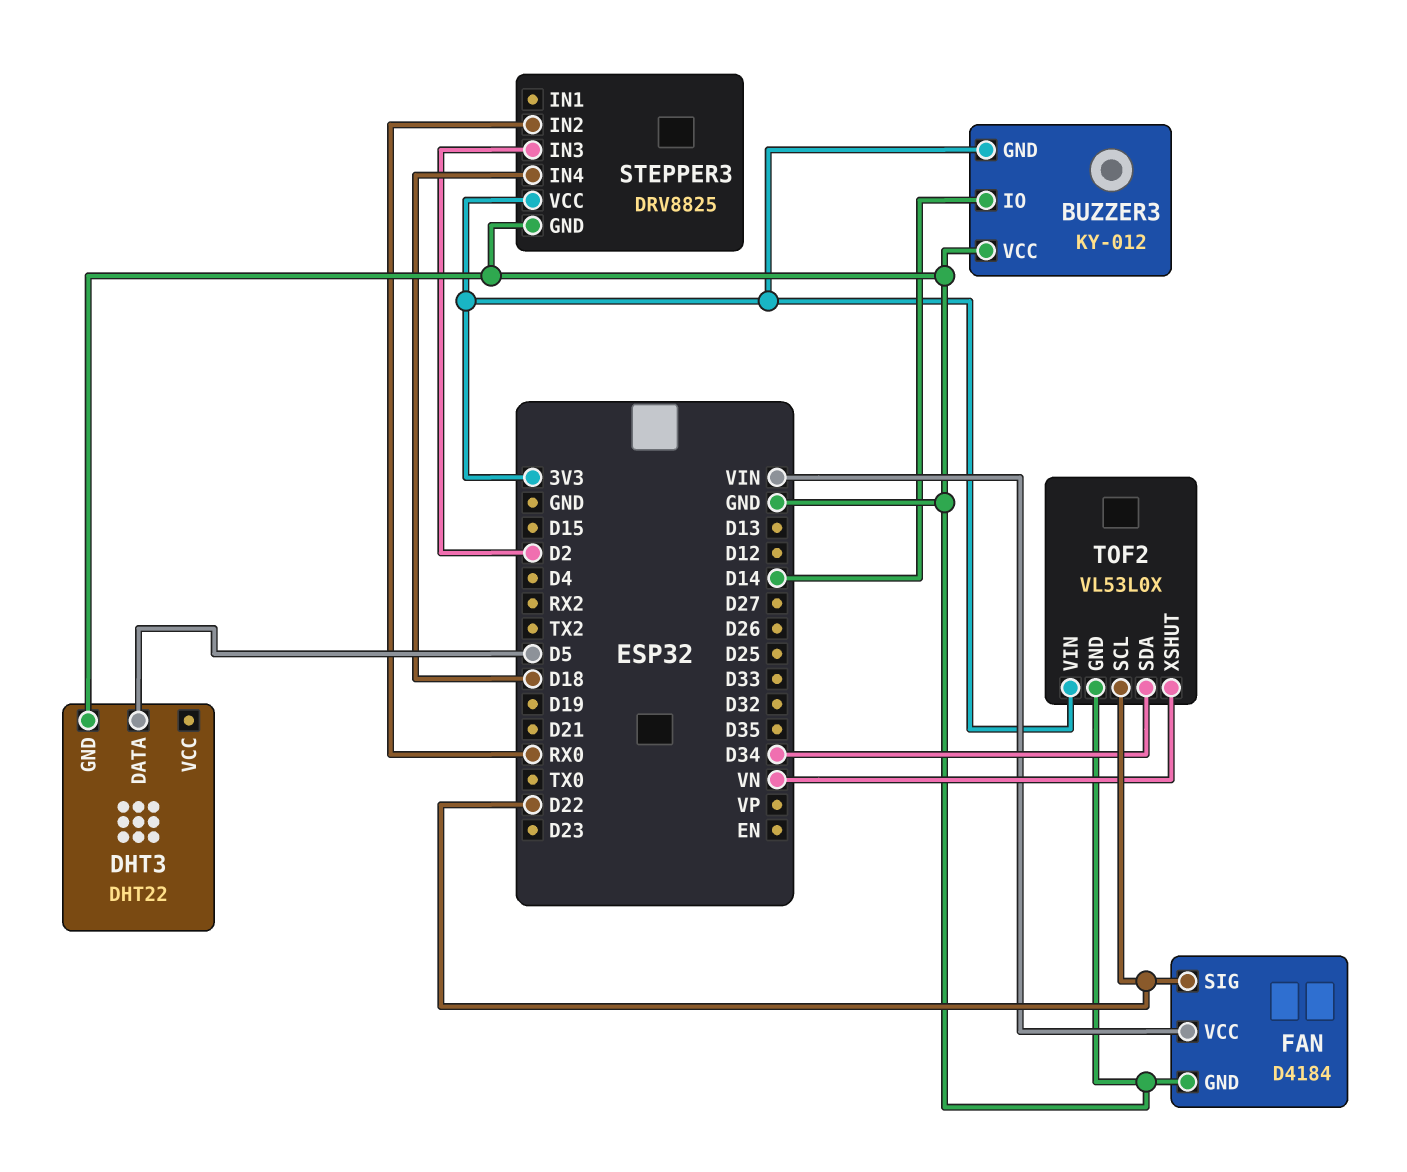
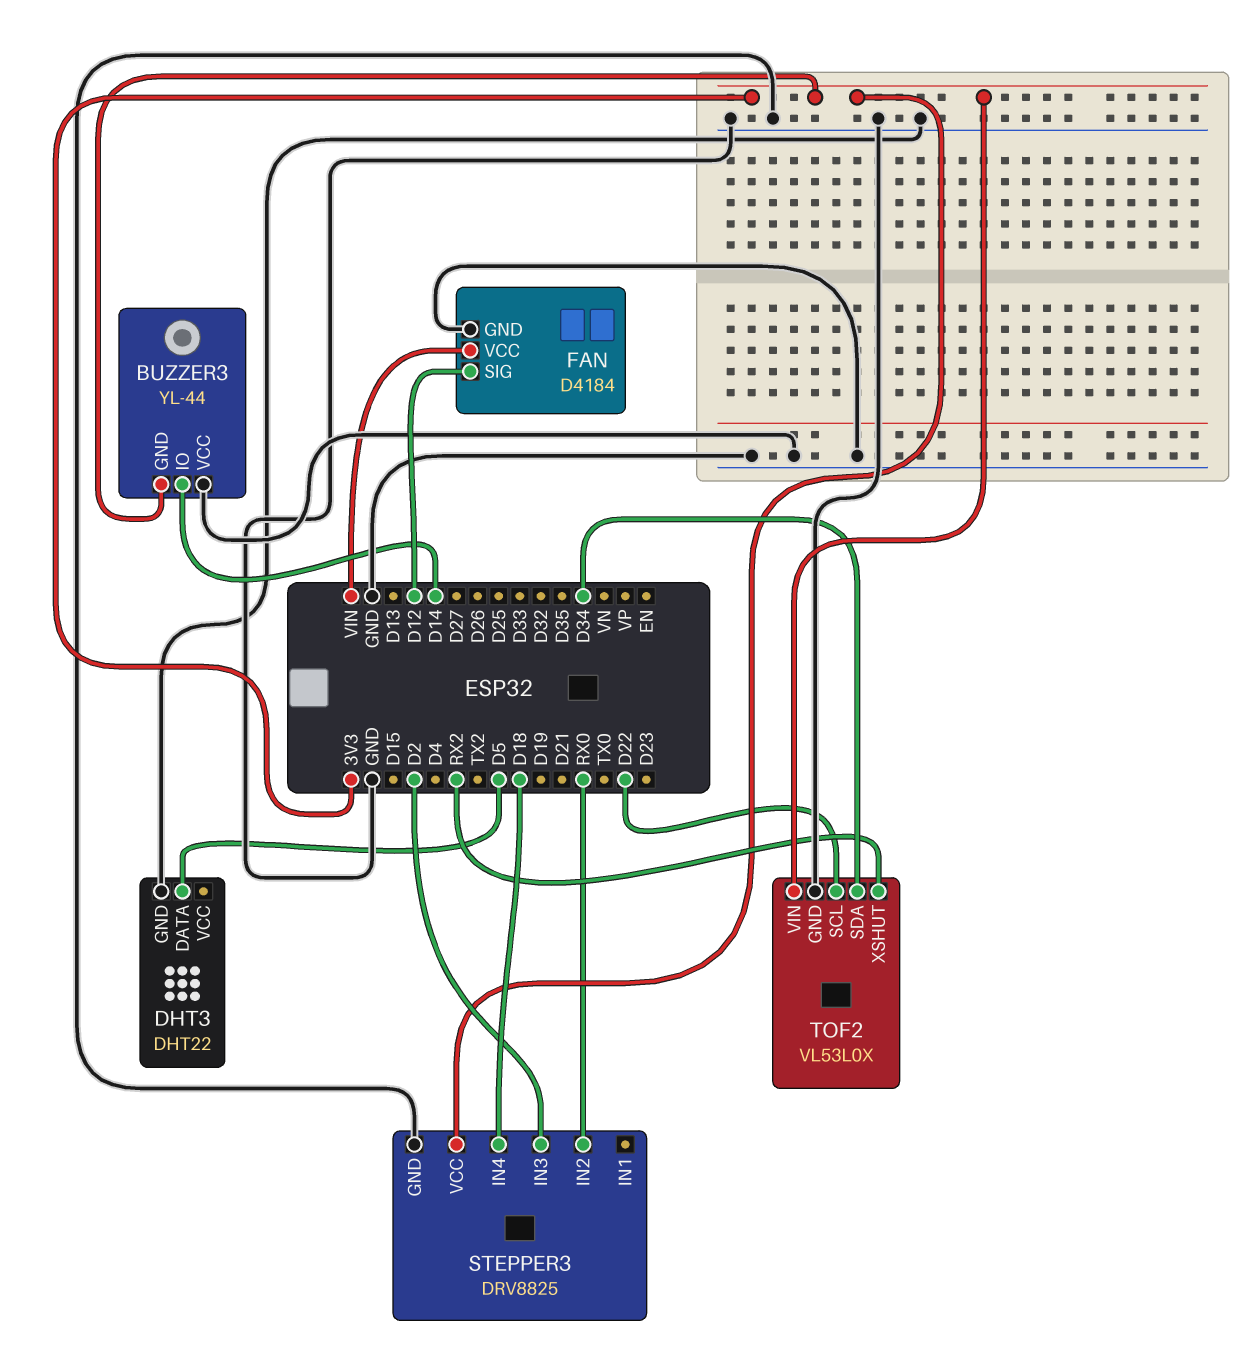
BUZZER3: KY-012 -> YL-44
FAN pin SIG: D22 -> D12
TOF2 pin XSHUT: VN -> RX2

